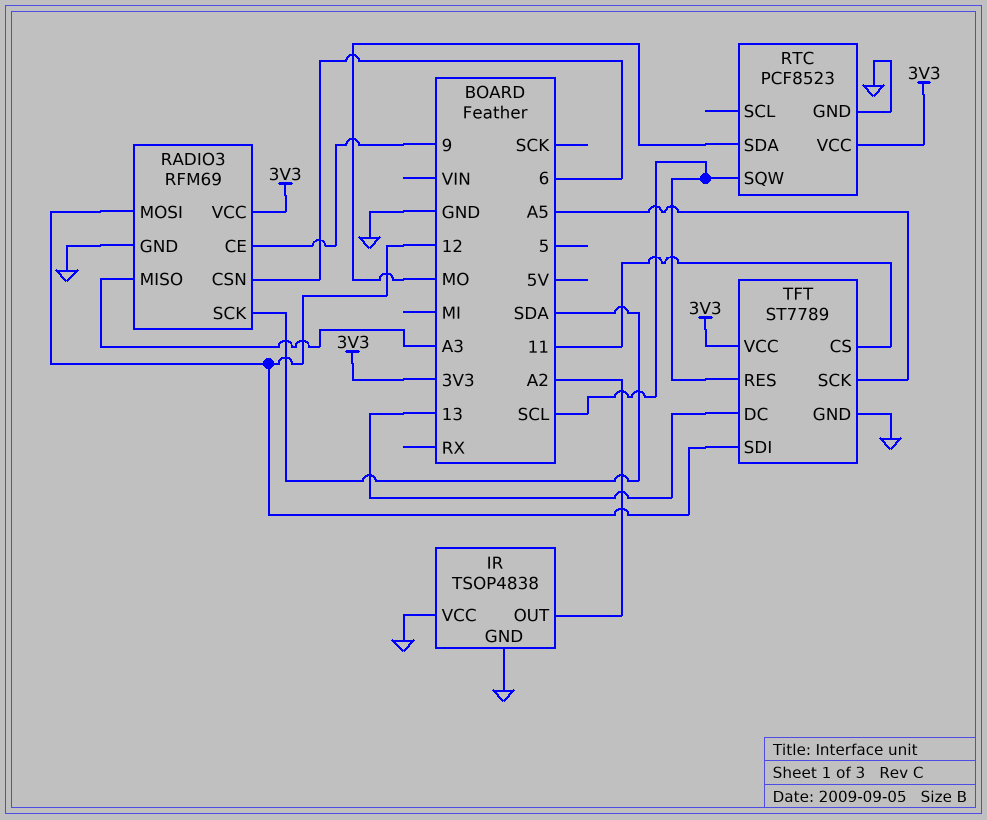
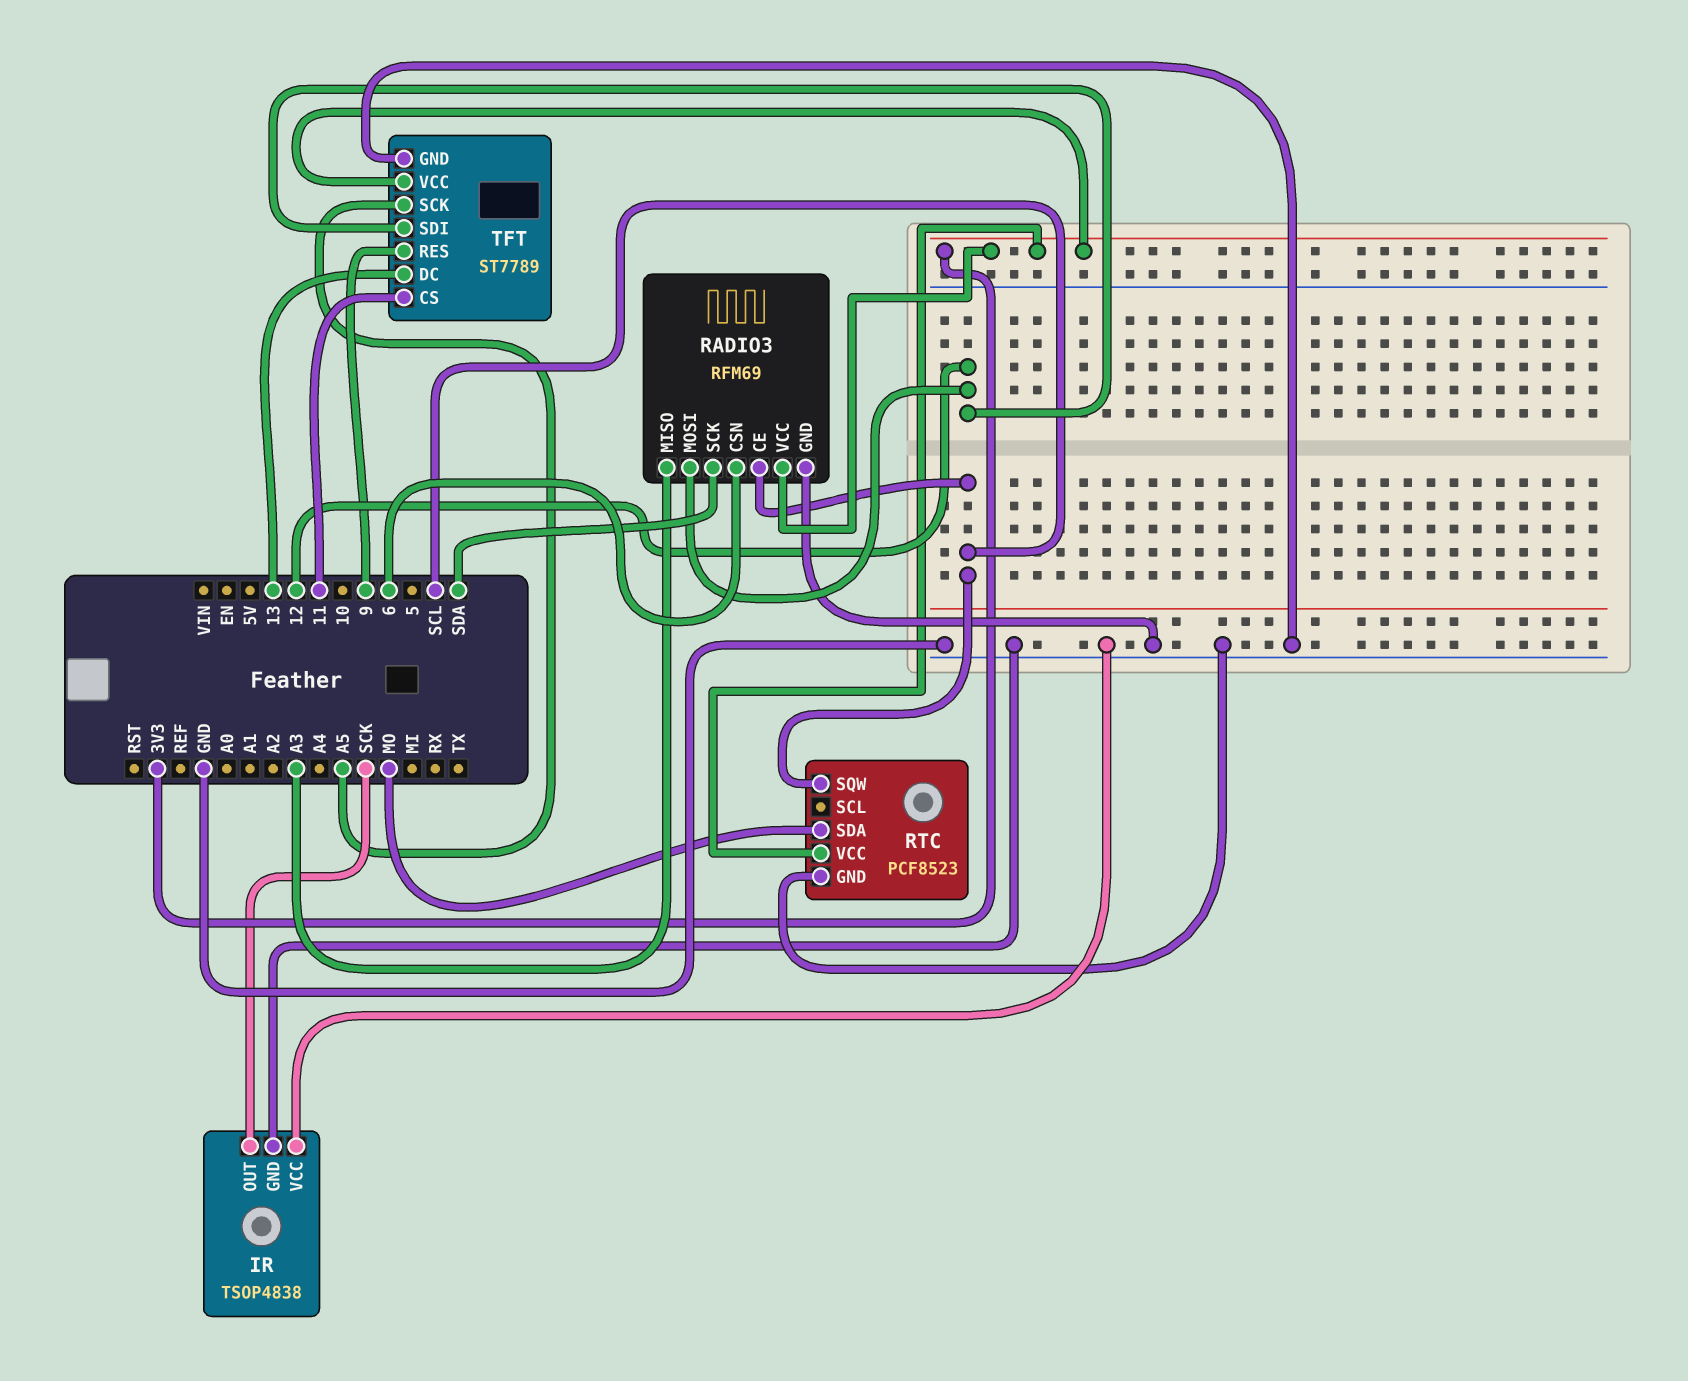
IR pin OUT: A2 -> SCK
RADIO3 pin CE: 9 -> SCL
TFT pin RES: SCL -> 9

